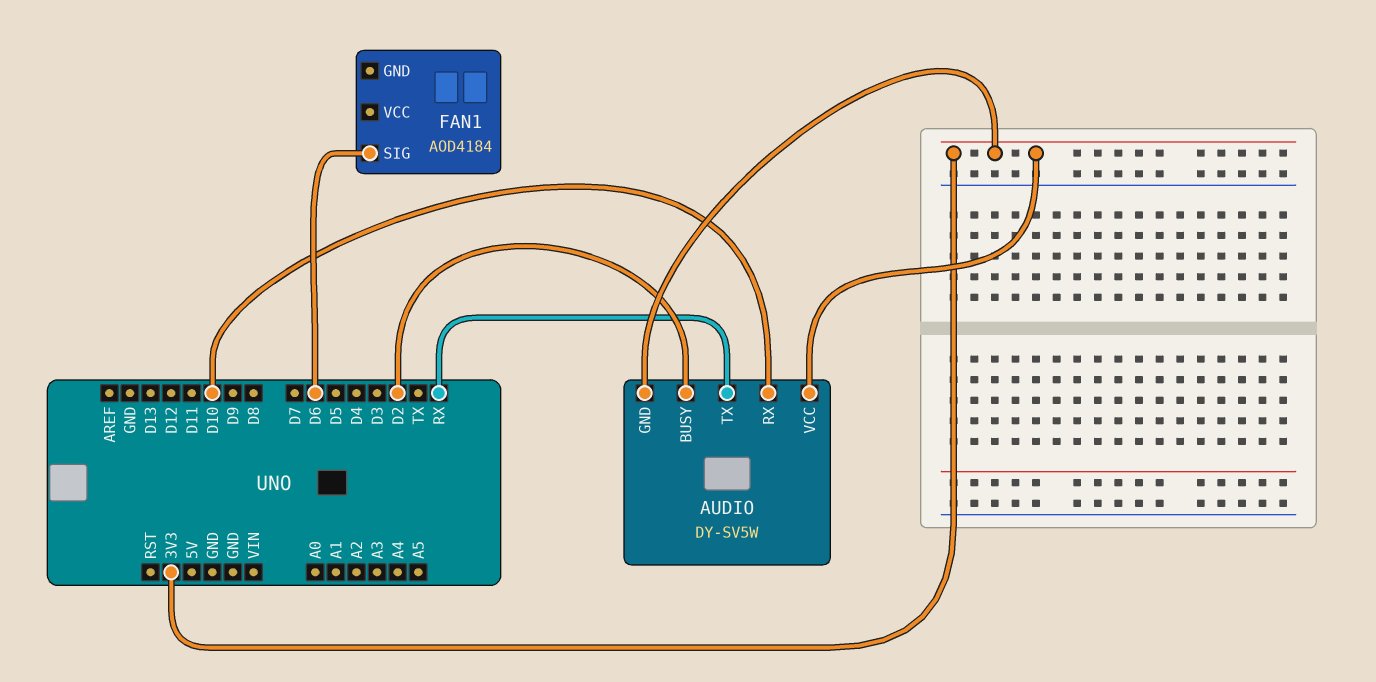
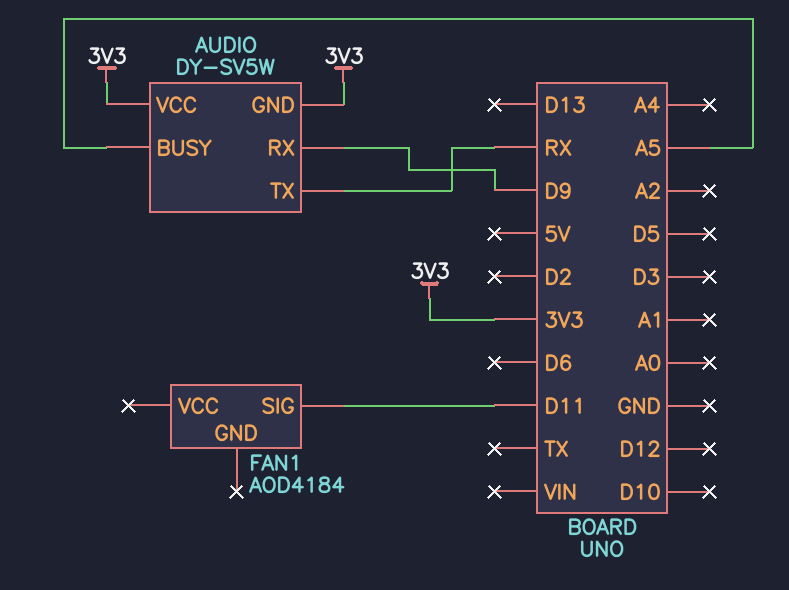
AUDIO pin BUSY: D2 -> A5
AUDIO pin RX: D10 -> D9
FAN1 pin SIG: D6 -> D11

